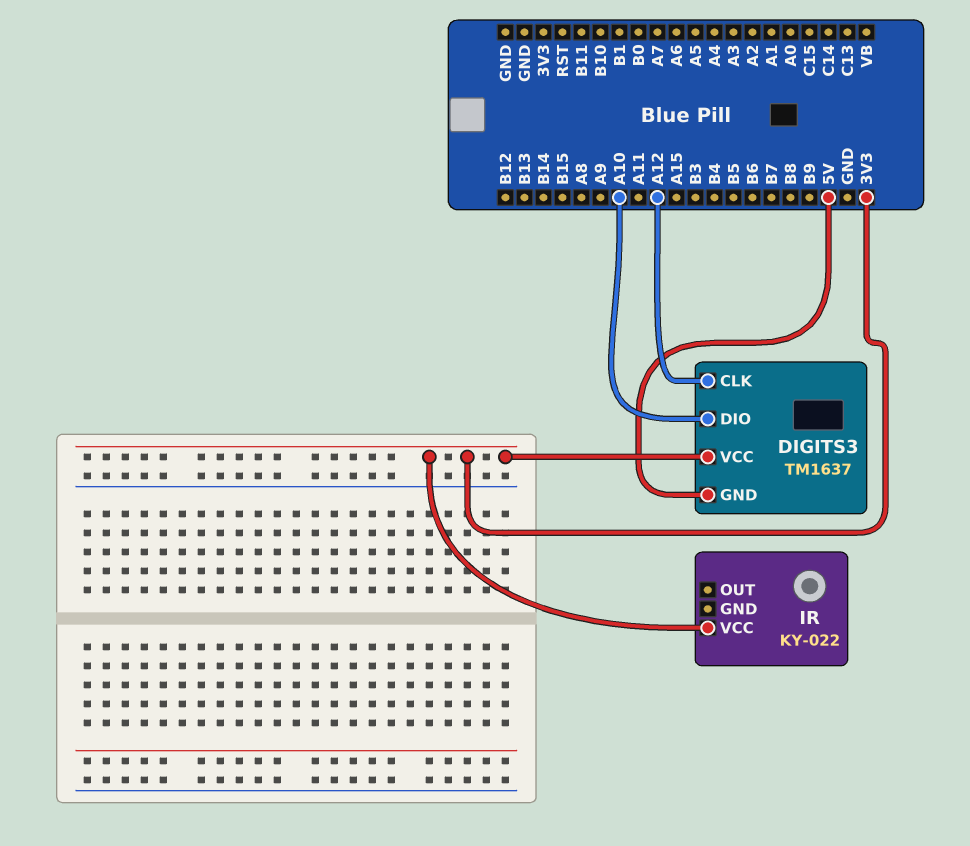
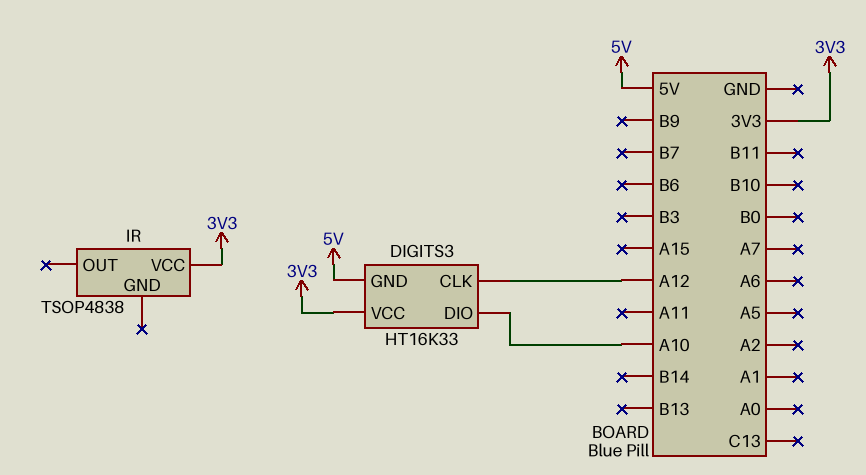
DIGITS3: TM1637 -> HT16K33
IR: KY-022 -> TSOP4838

